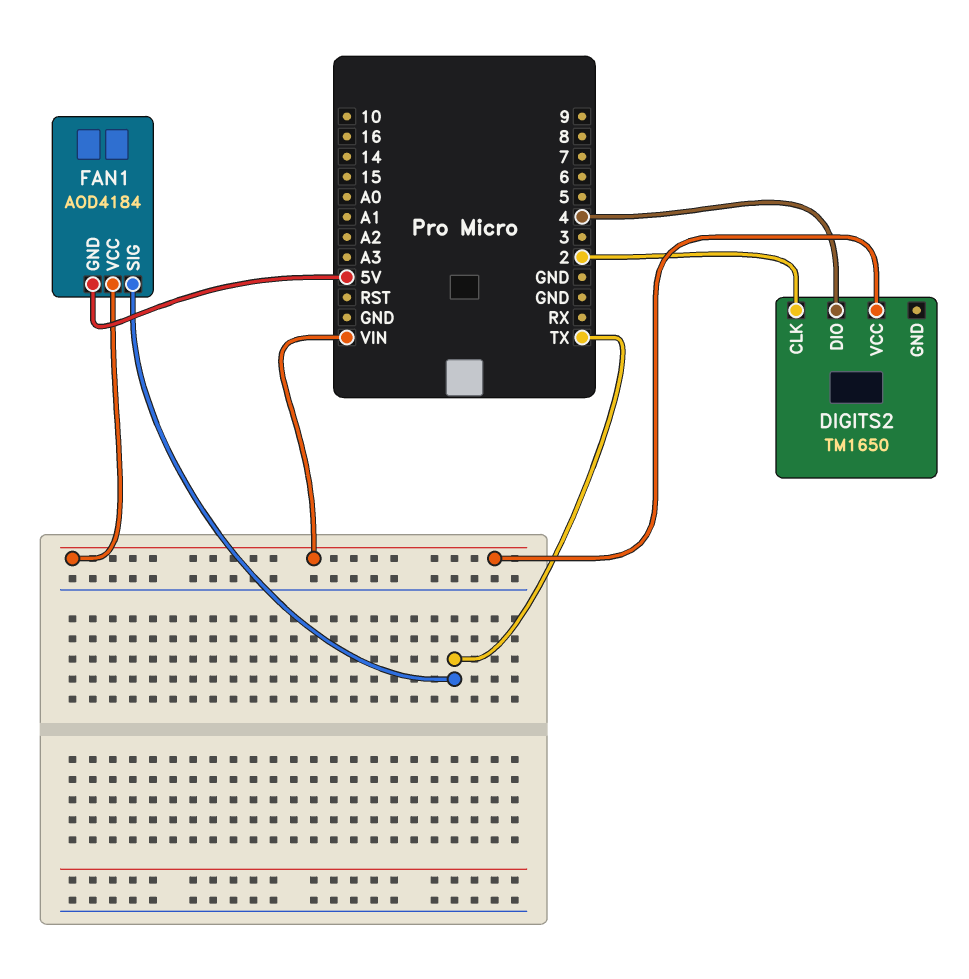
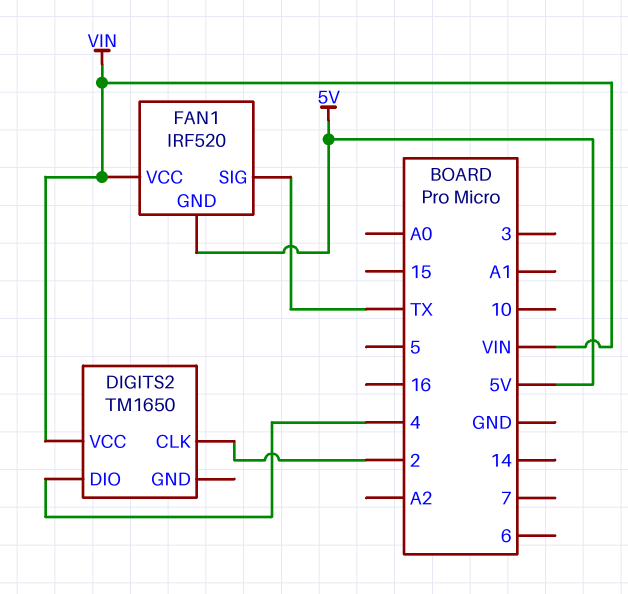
FAN1: AOD4184 -> IRF520

